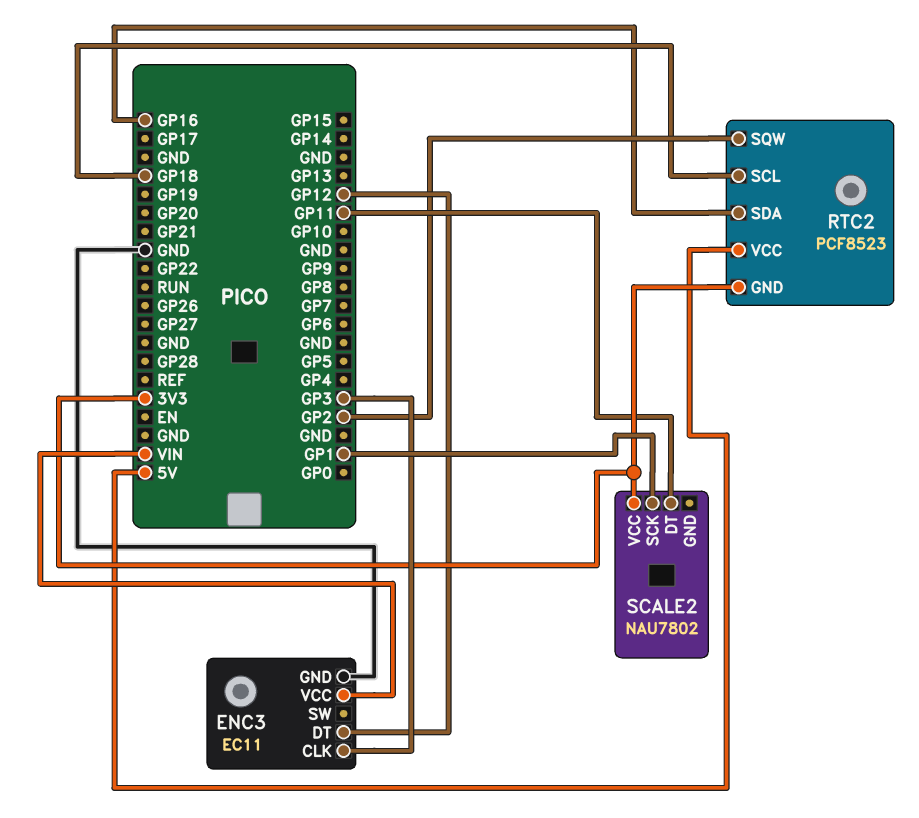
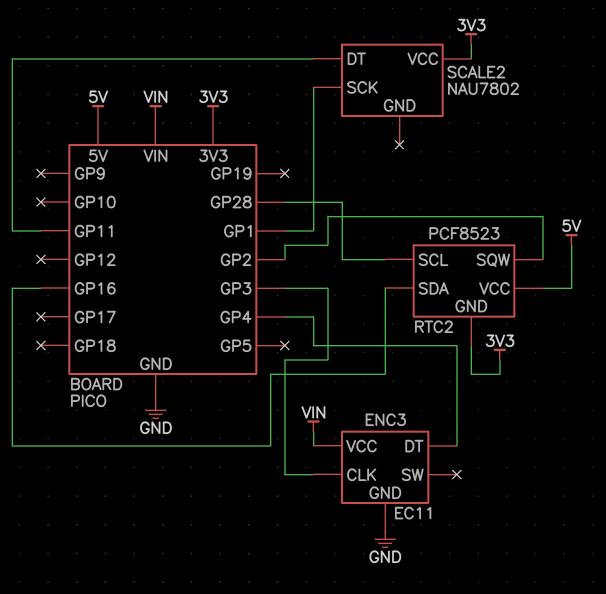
ENC3 pin DT: GP12 -> GP4
RTC2 pin SCL: GP18 -> GP28

